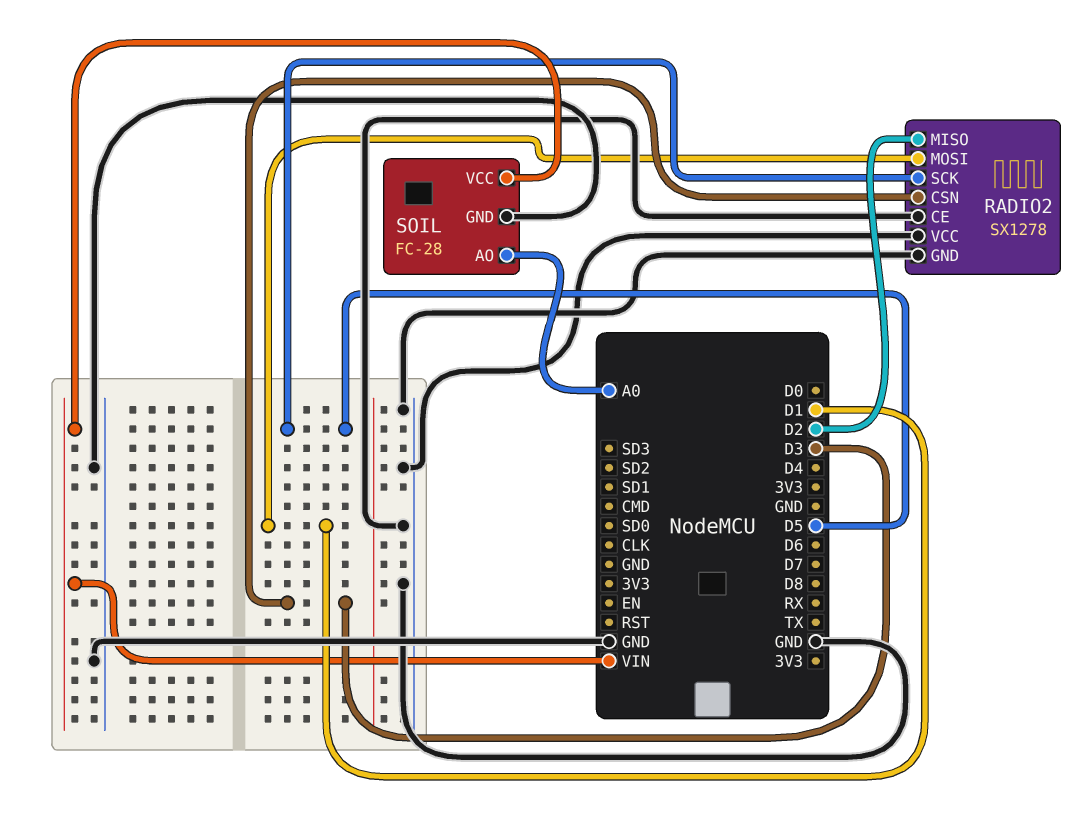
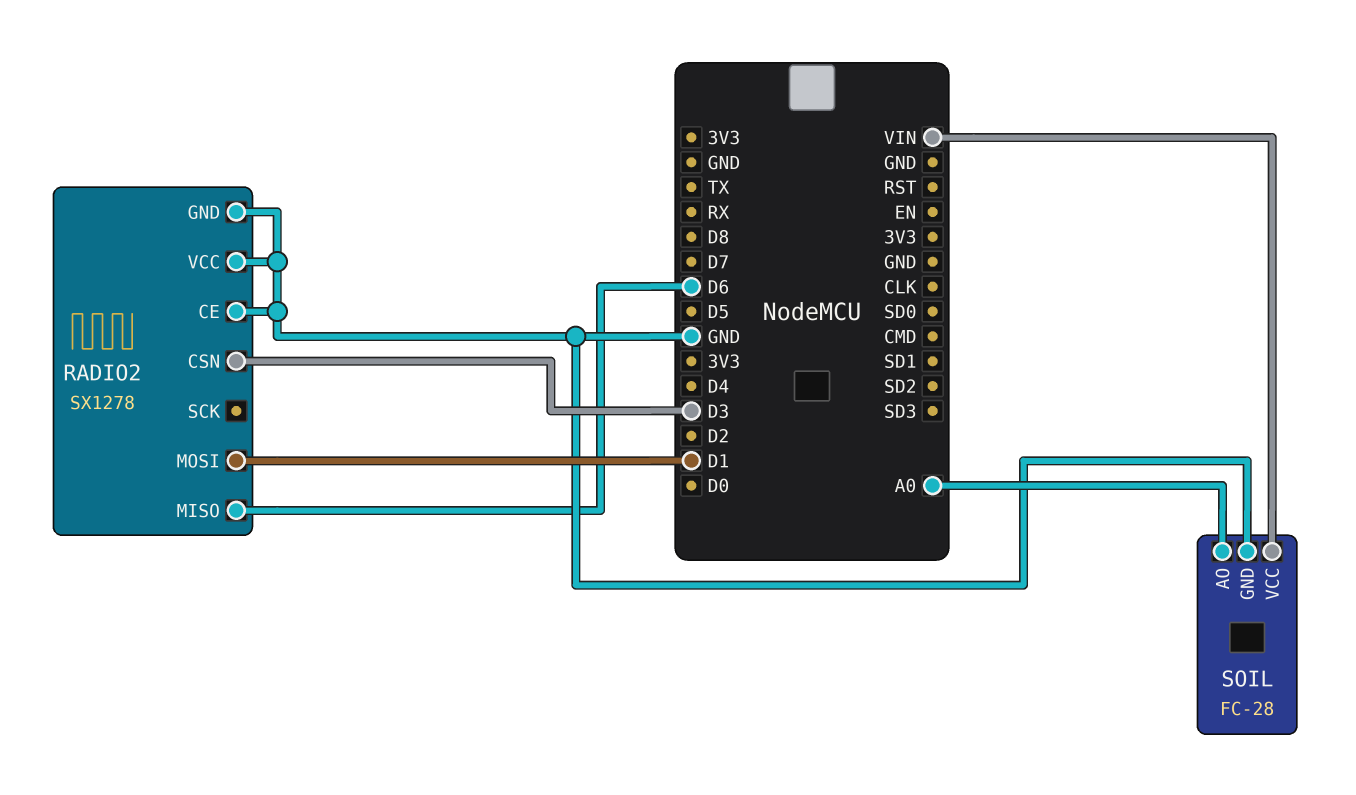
RADIO2 pin MISO: D2 -> D6
RADIO2 pin SCK: D5 -> none

